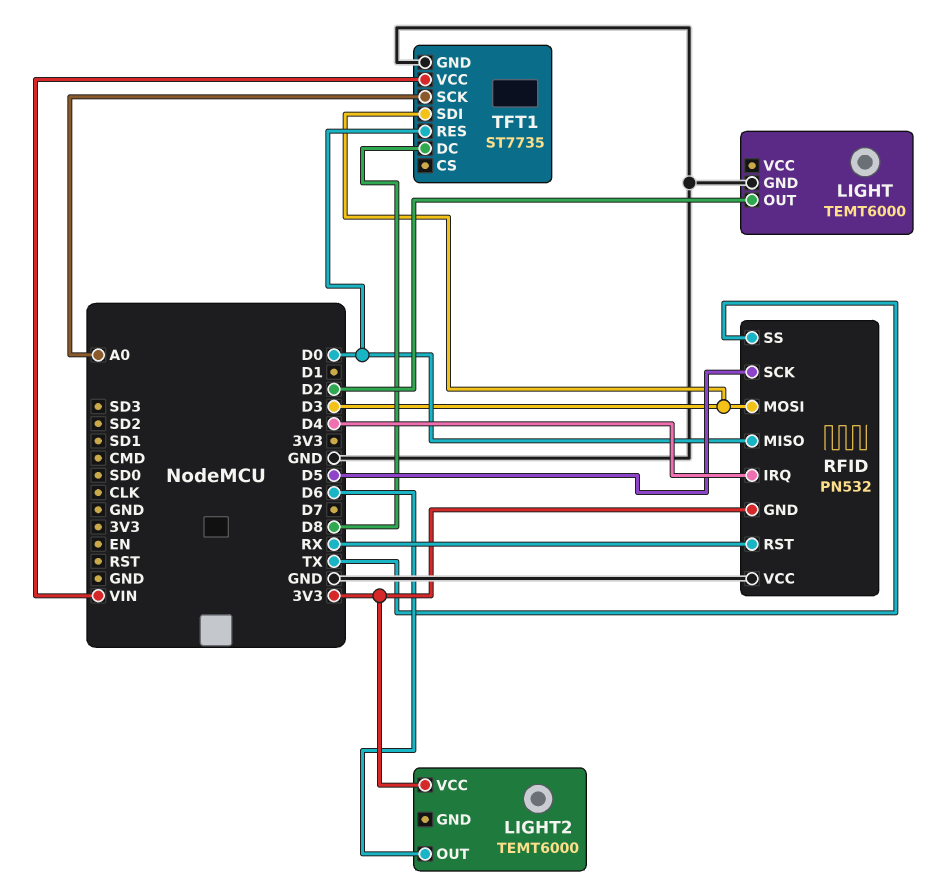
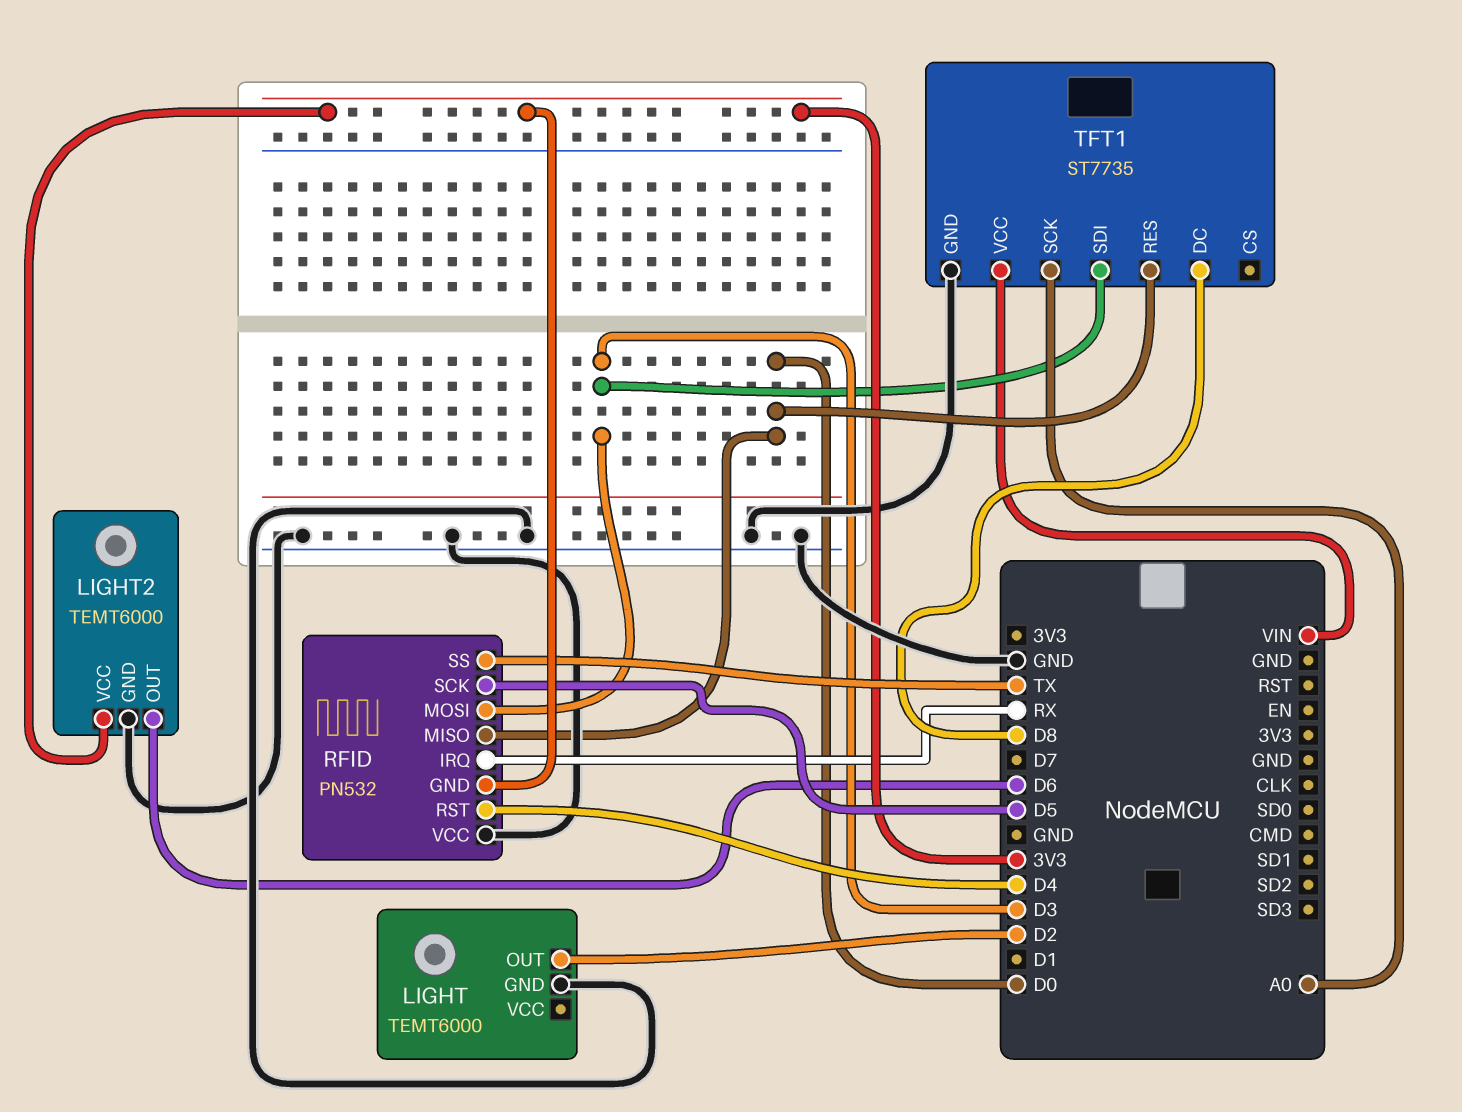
LIGHT2 pin GND: none -> GND
RFID pin IRQ: D4 -> RX
RFID pin RST: RX -> D4

